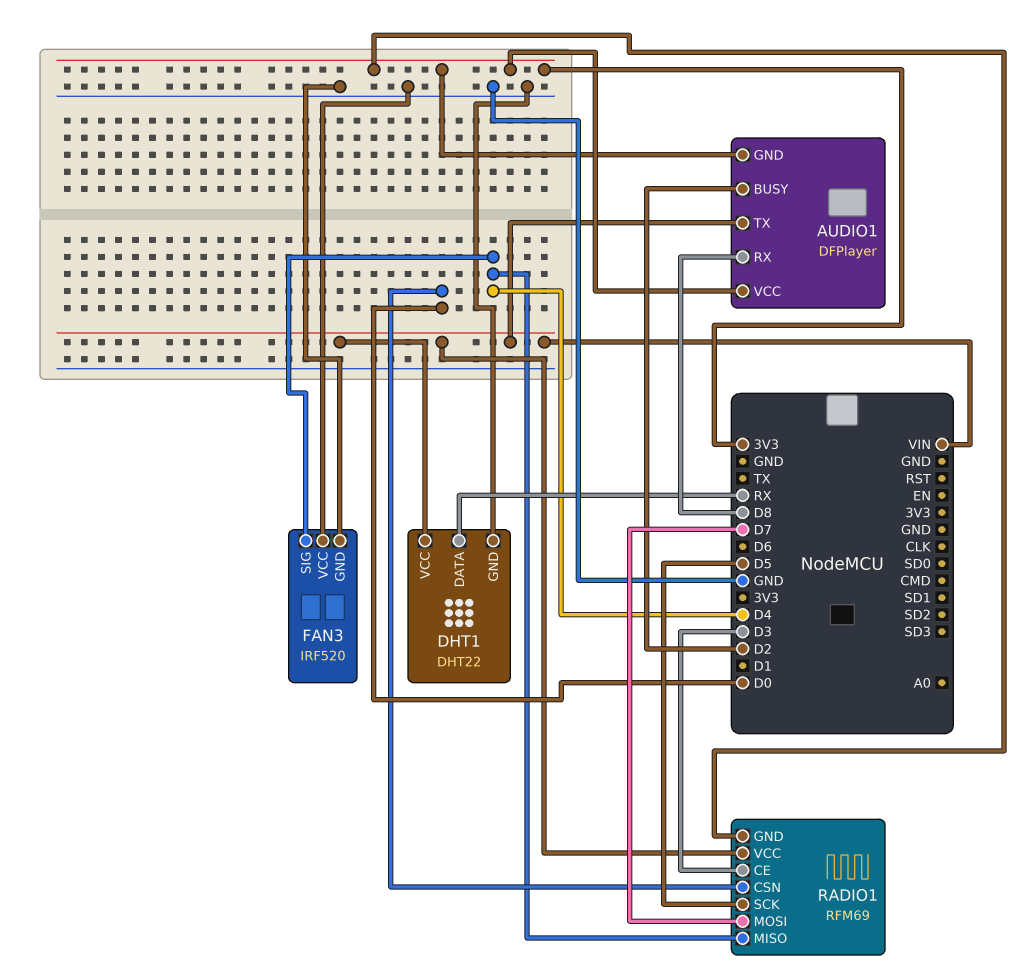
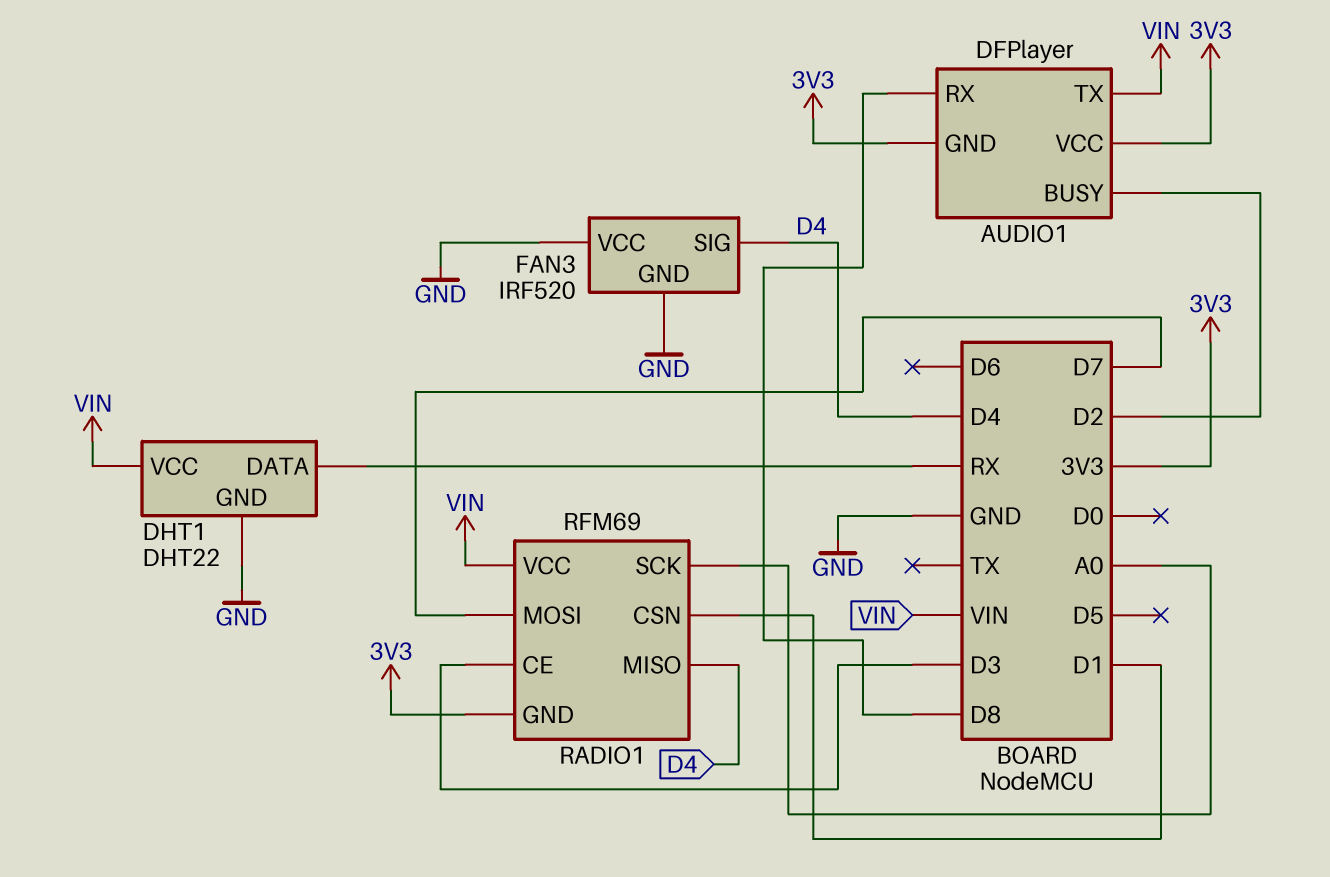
RADIO1 pin CSN: D0 -> D1
RADIO1 pin SCK: D5 -> A0

